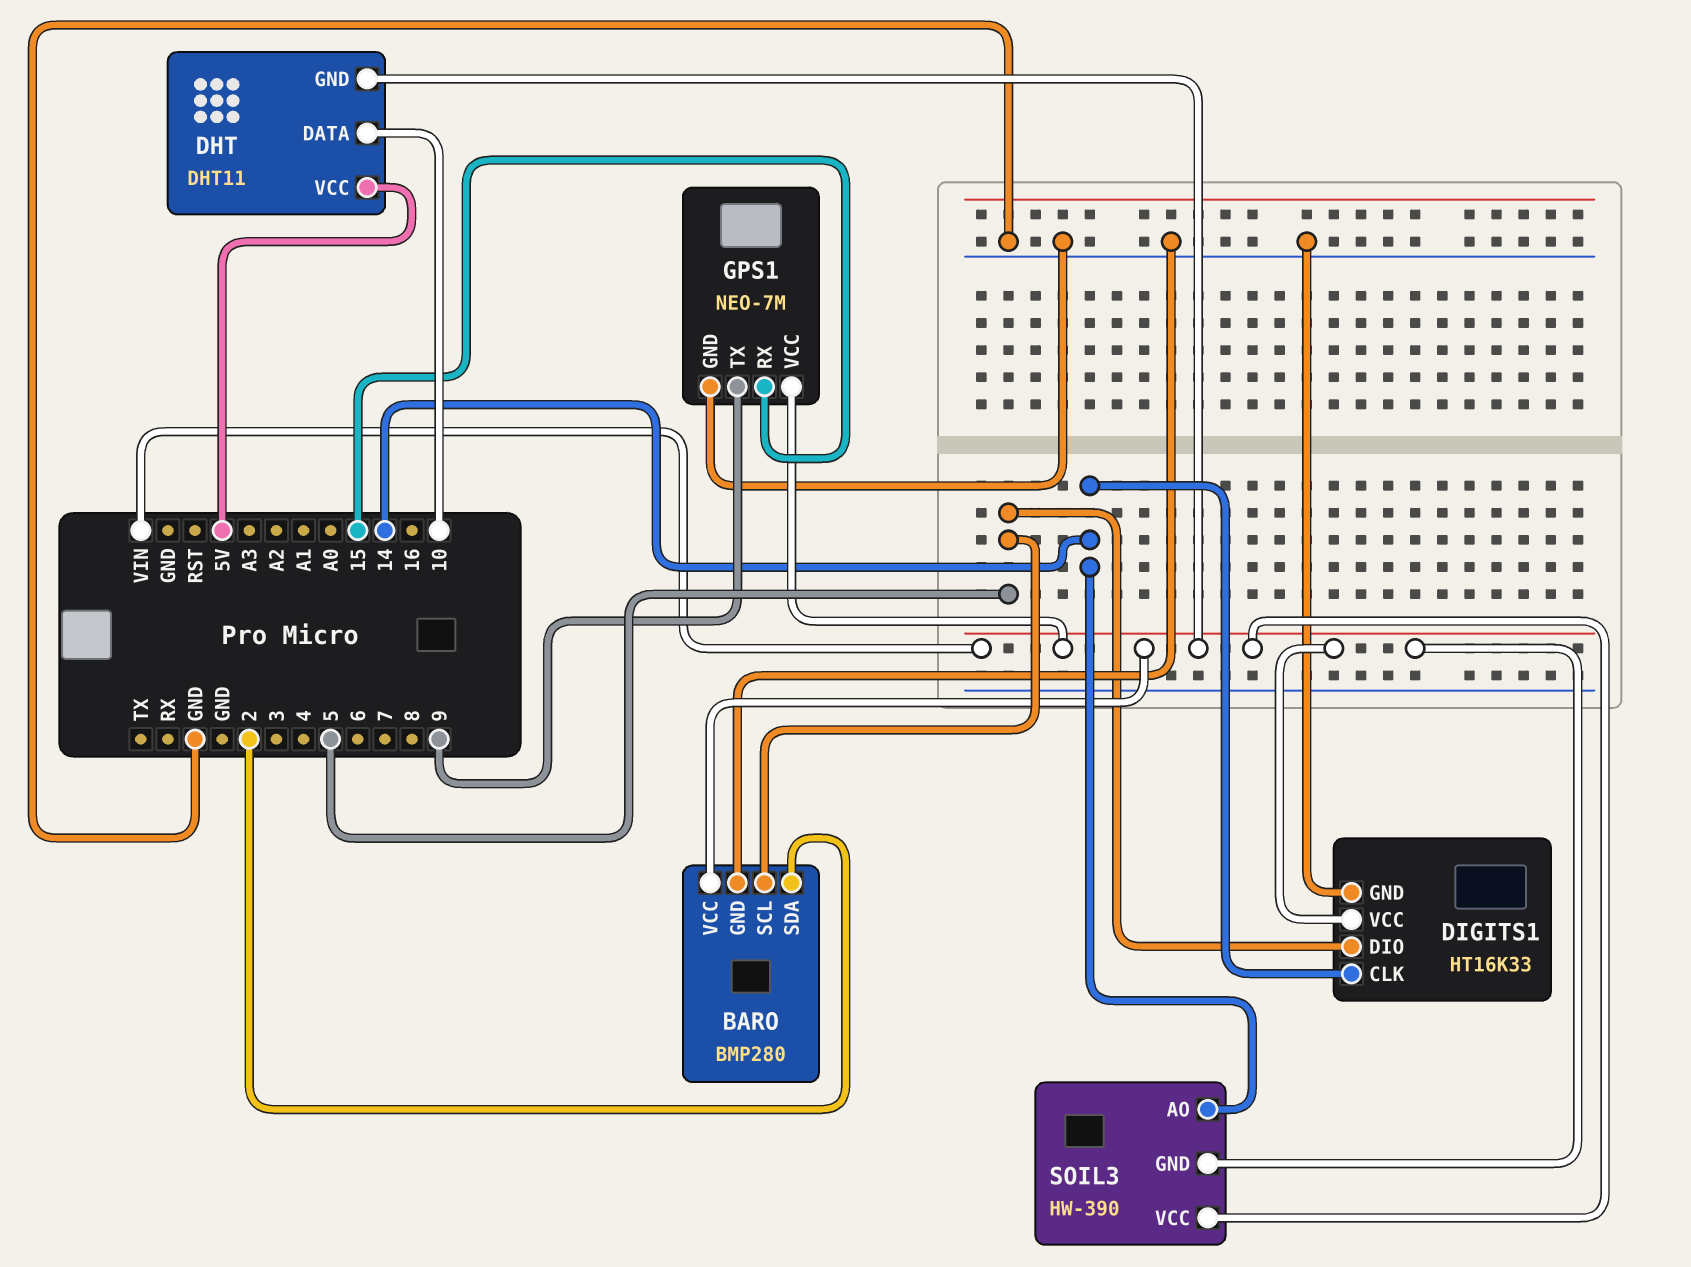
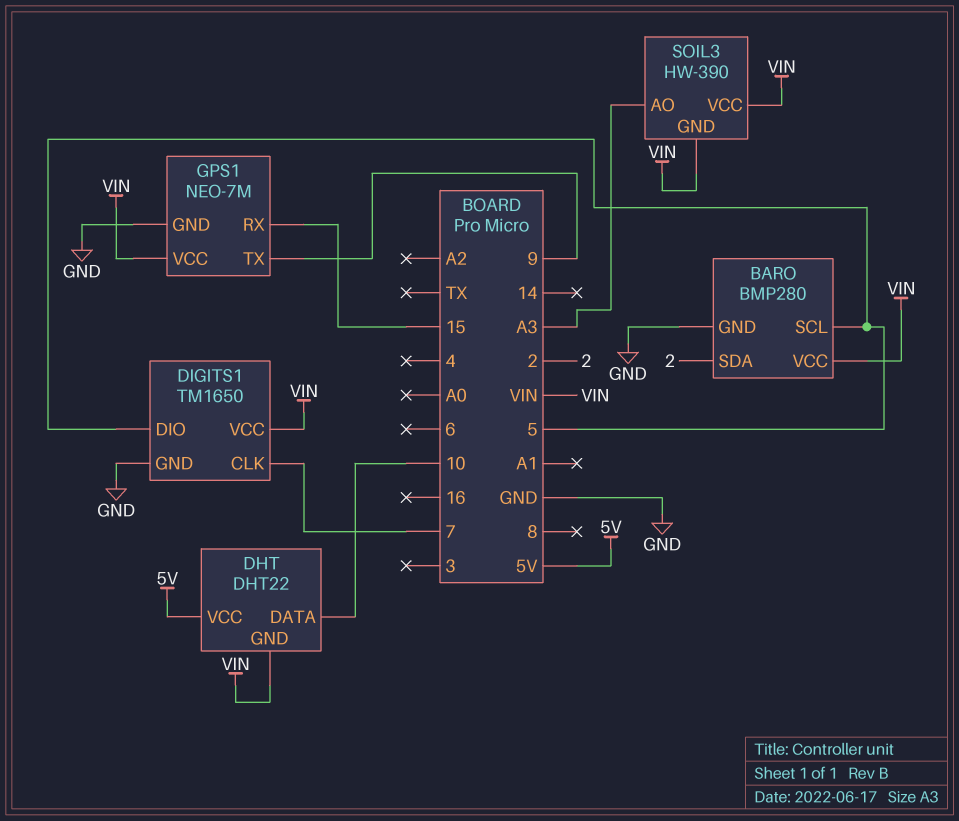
DHT: DHT11 -> DHT22
DIGITS1: HT16K33 -> TM1650
DIGITS1 pin CLK: 14 -> 7
SOIL3 pin AO: 14 -> A3

